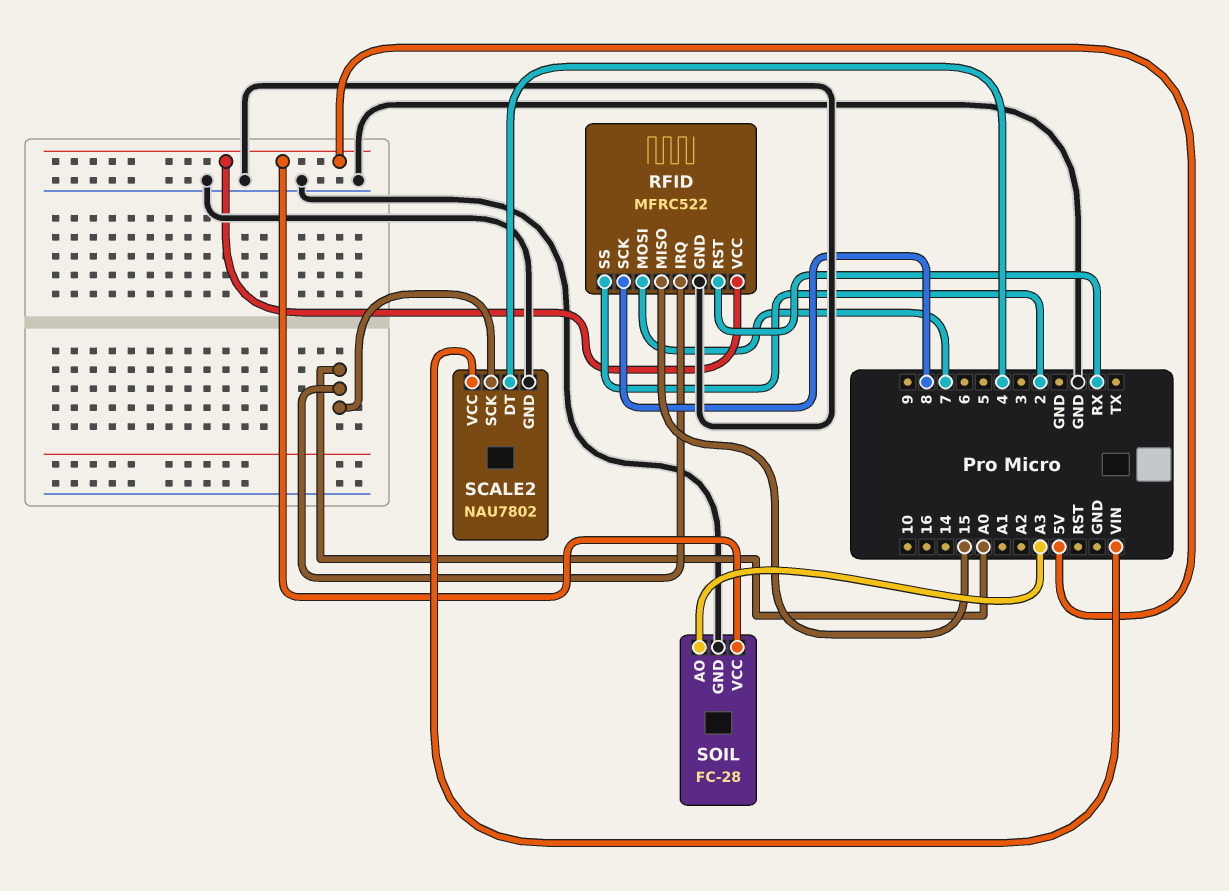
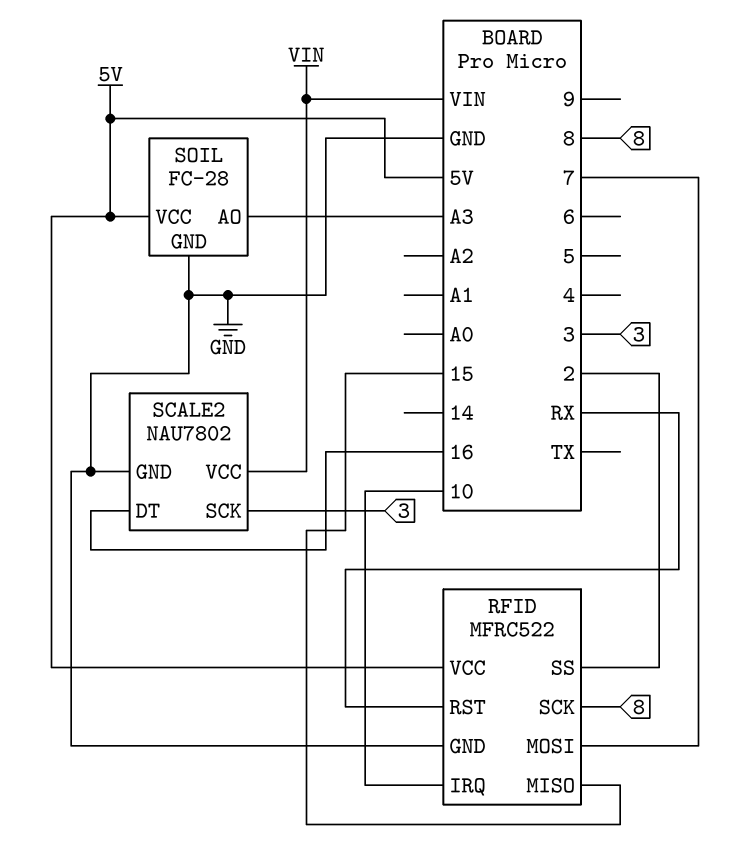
RFID pin IRQ: A0 -> 10
SCALE2 pin DT: 4 -> 16
SCALE2 pin SCK: A0 -> 3

